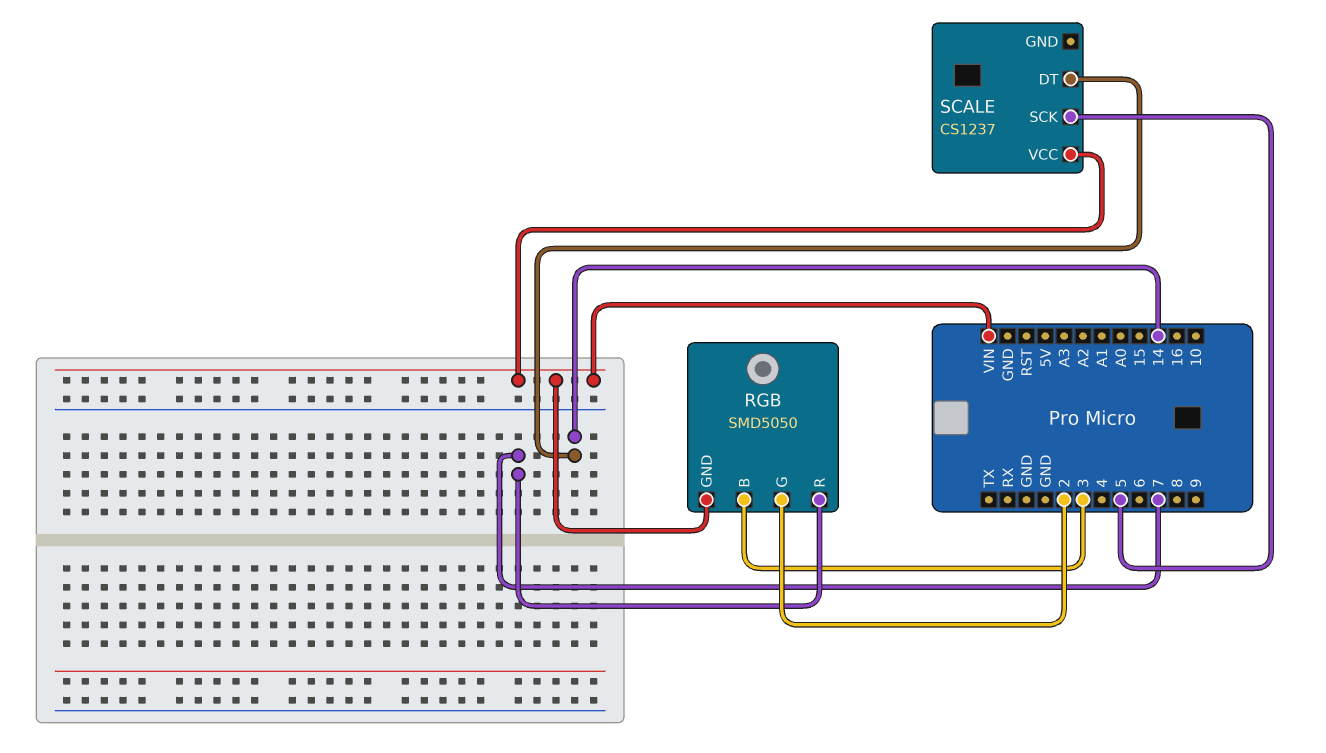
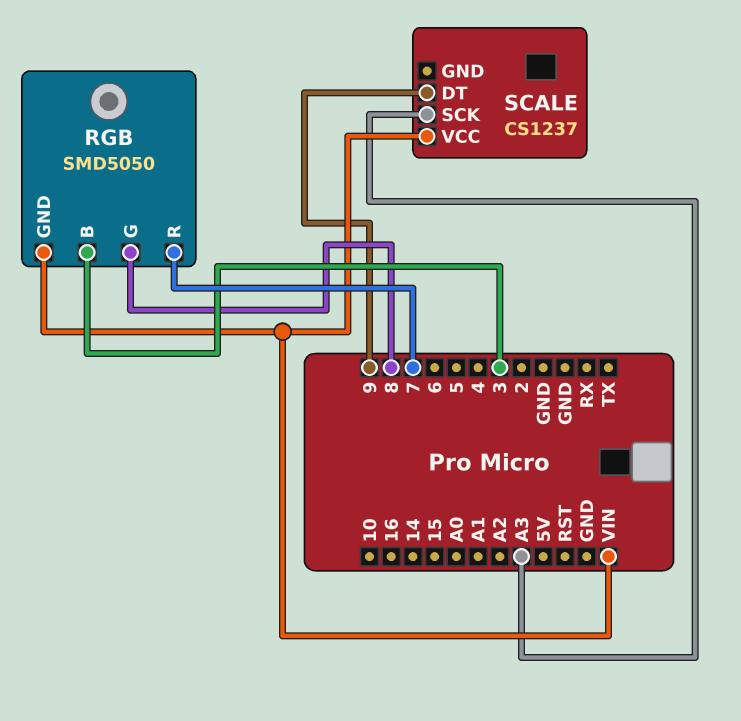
RGB pin G: 2 -> 8
SCALE pin DT: 14 -> 9
SCALE pin SCK: 5 -> A3

